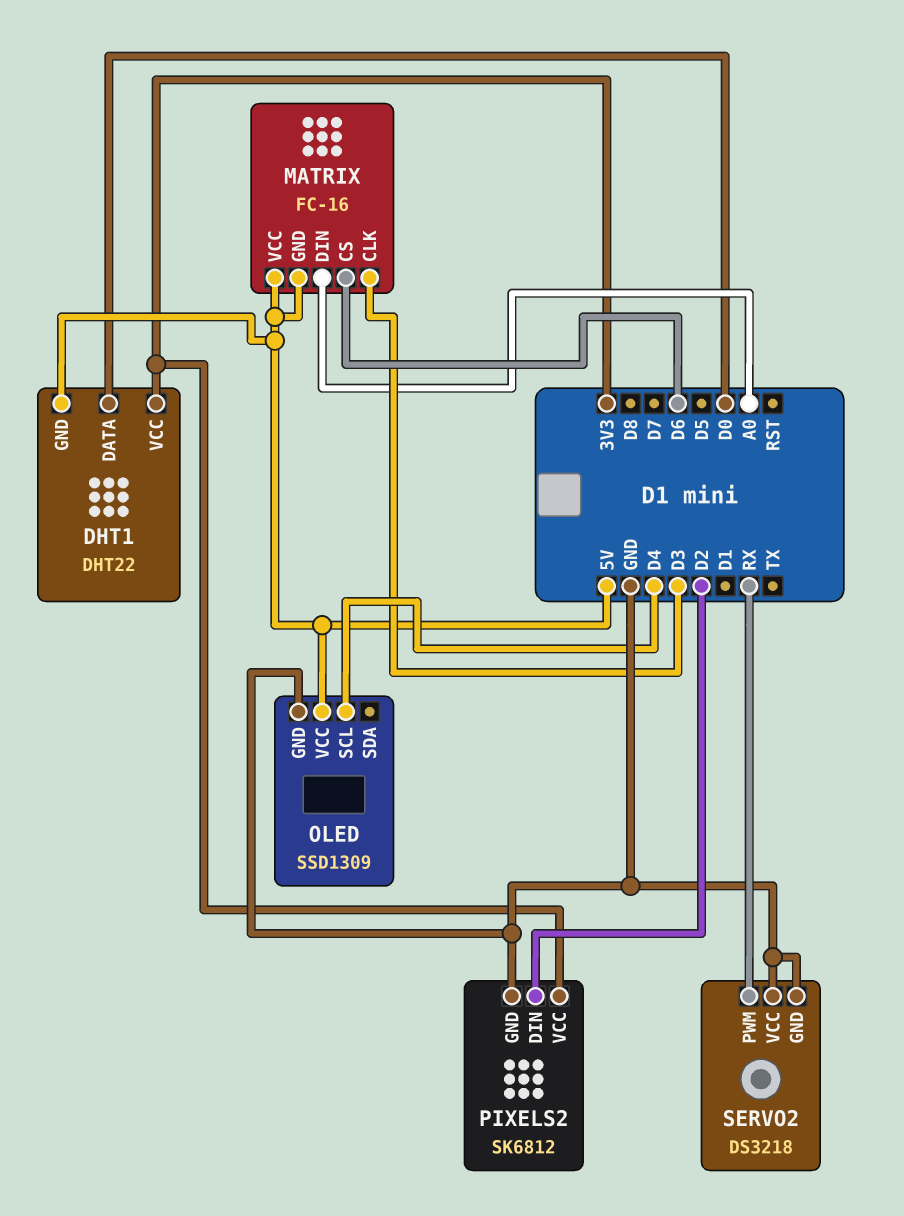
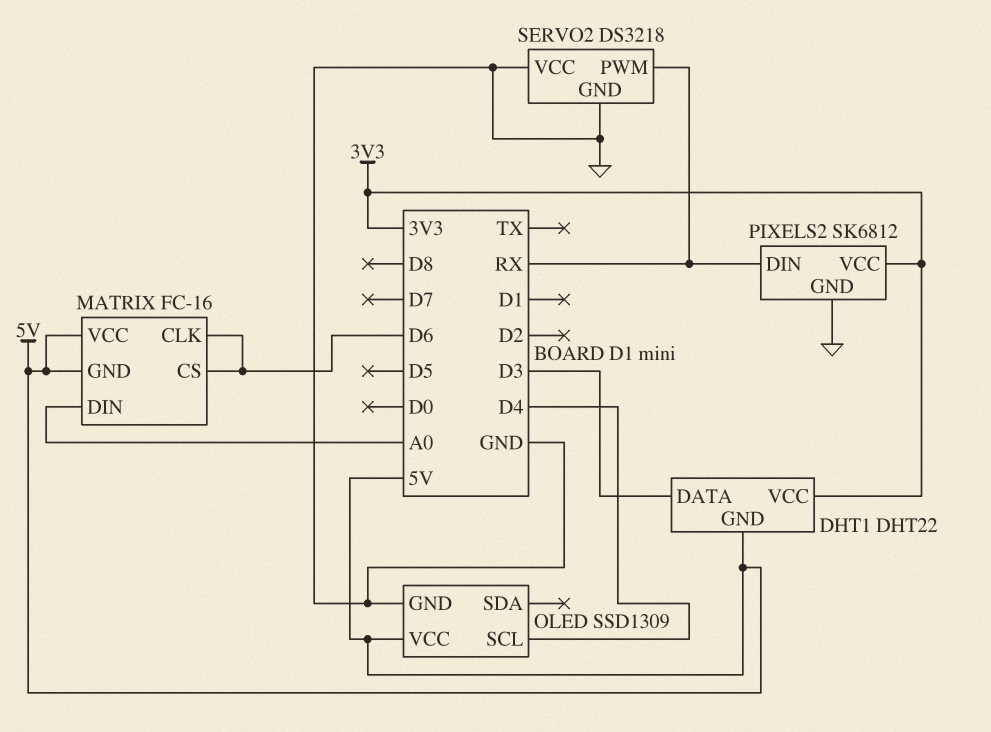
DHT1 pin DATA: D0 -> D3
MATRIX pin CLK: D3 -> D6
PIXELS2 pin DIN: D2 -> RX

